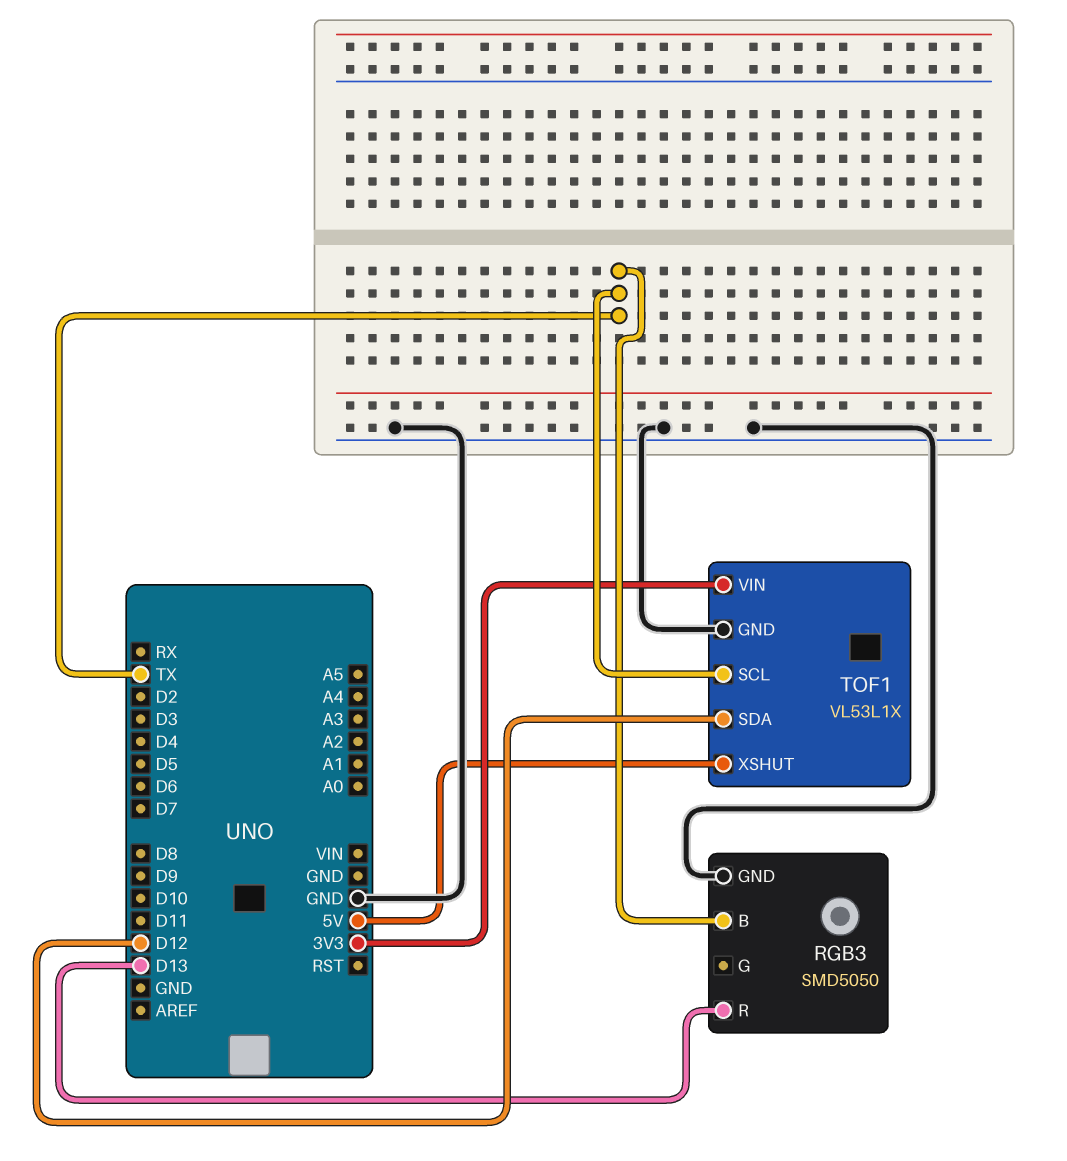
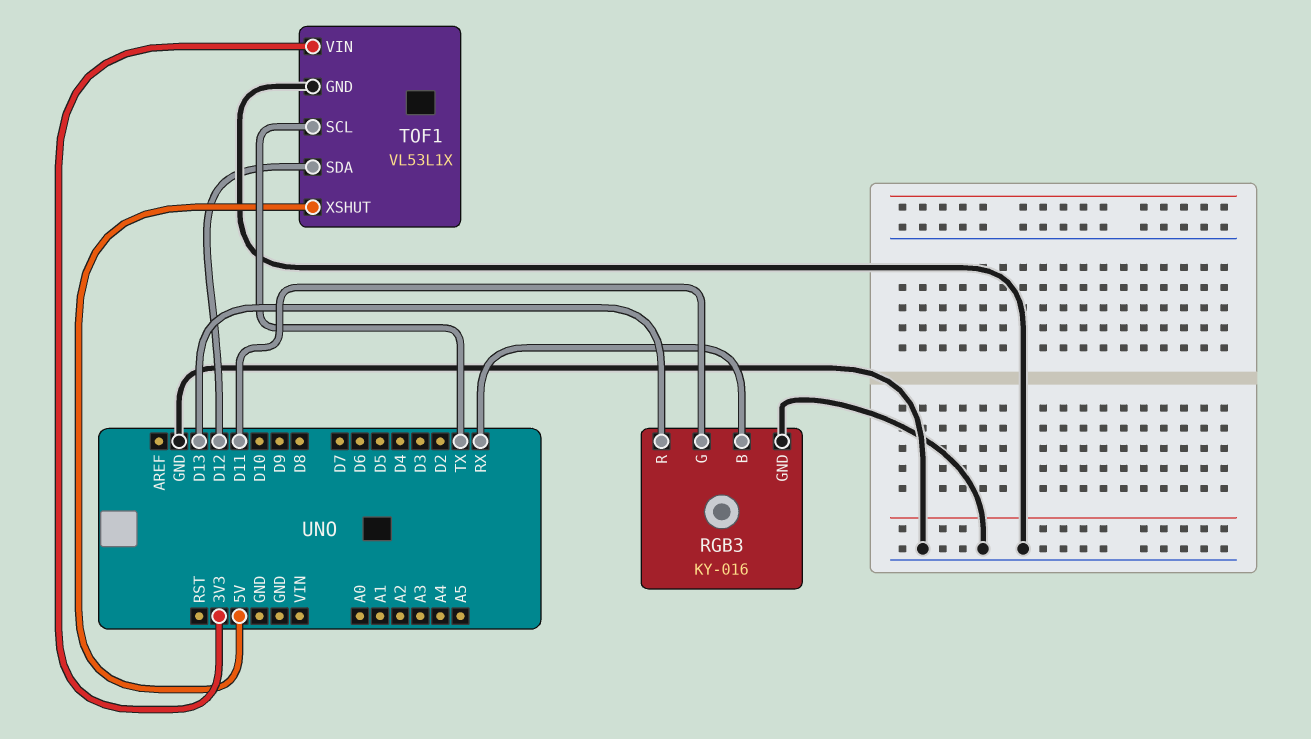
RGB3: SMD5050 -> KY-016
RGB3 pin B: TX -> RX
RGB3 pin G: none -> D11

